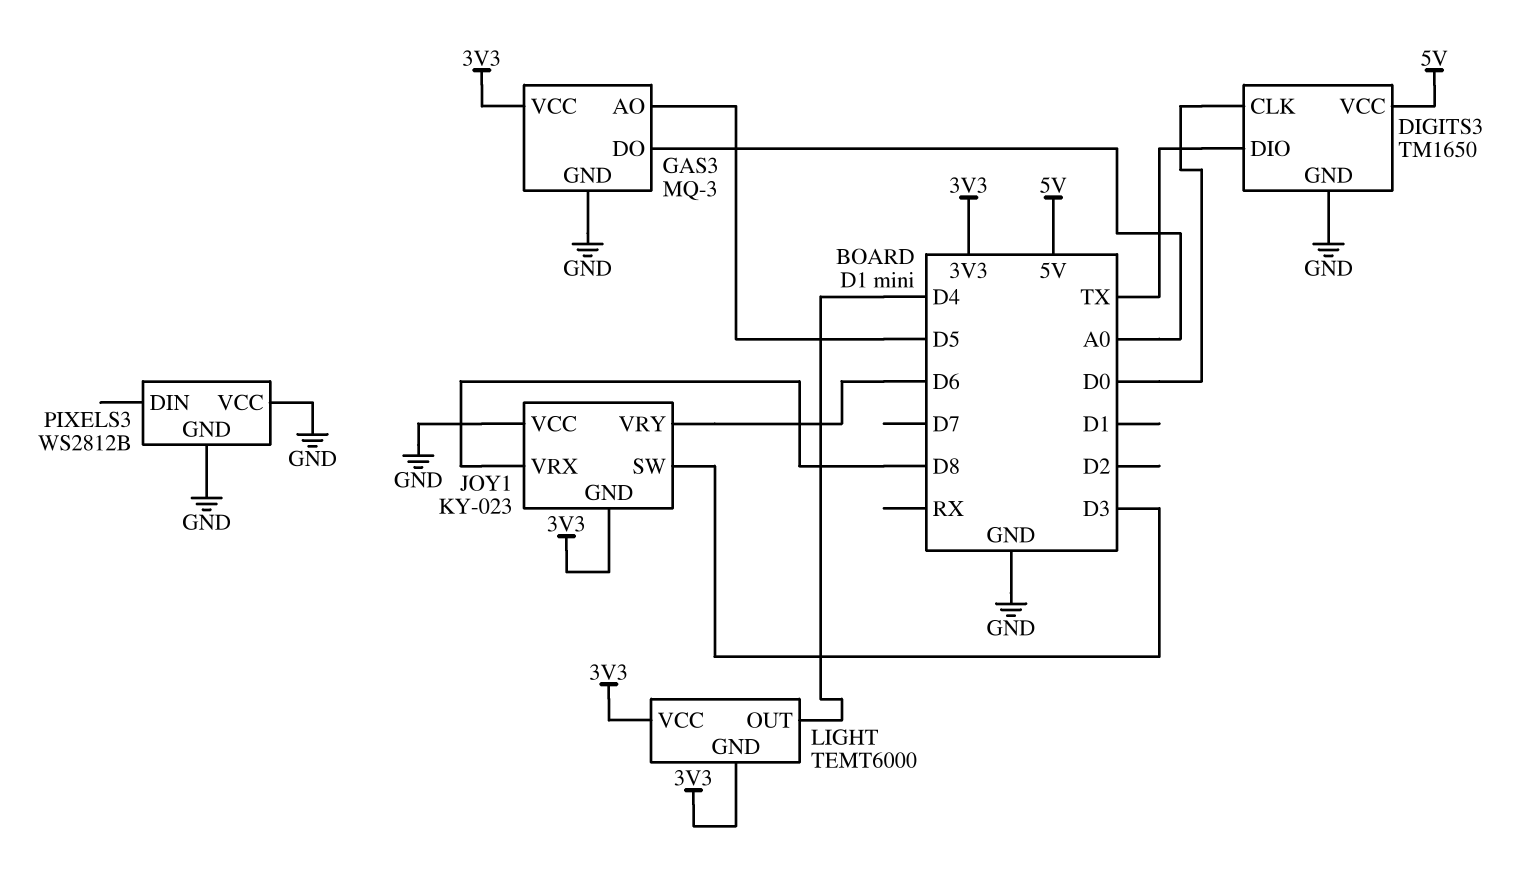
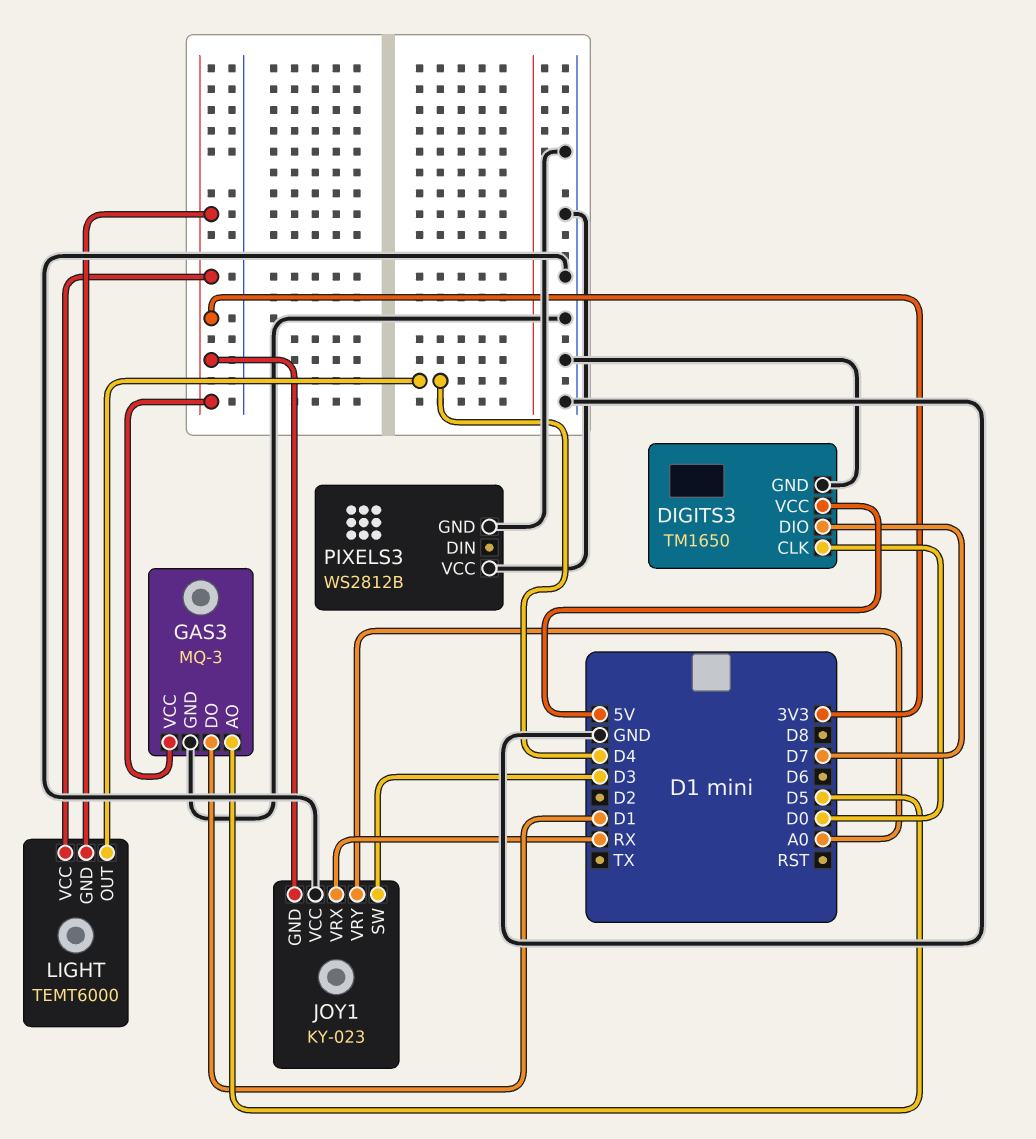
DIGITS3 pin DIO: TX -> D7
GAS3 pin DO: A0 -> D1
JOY1 pin VRX: D8 -> RX
JOY1 pin VRY: D6 -> A0

